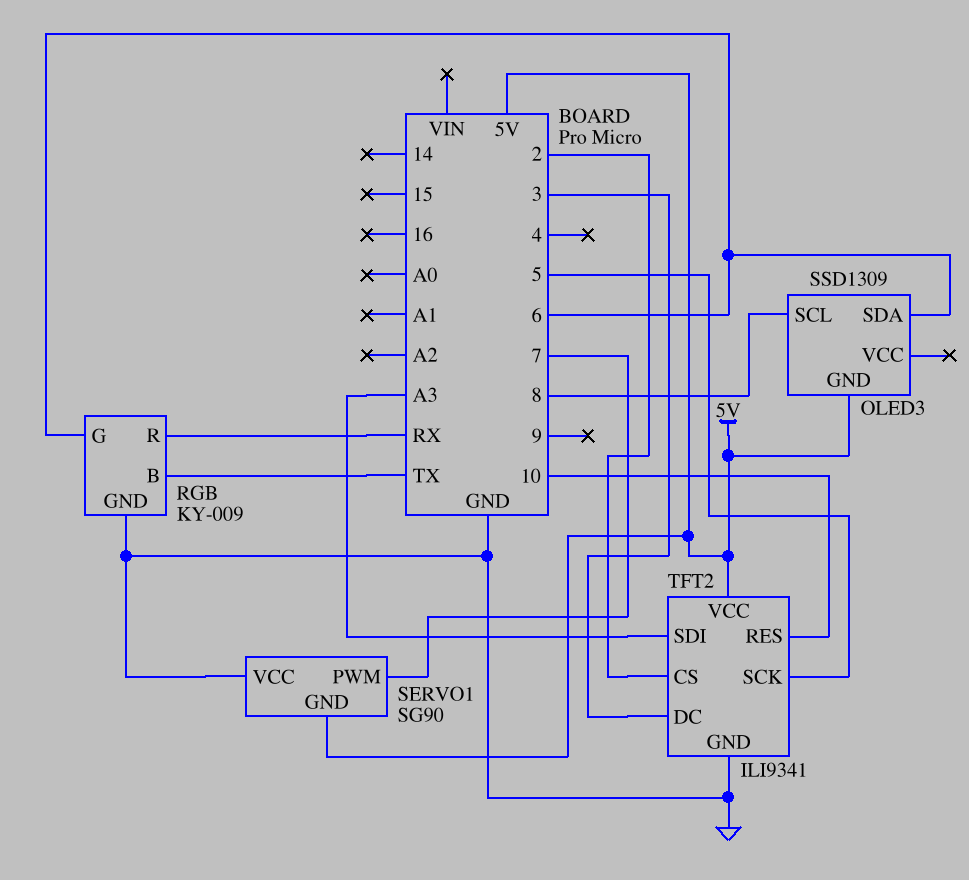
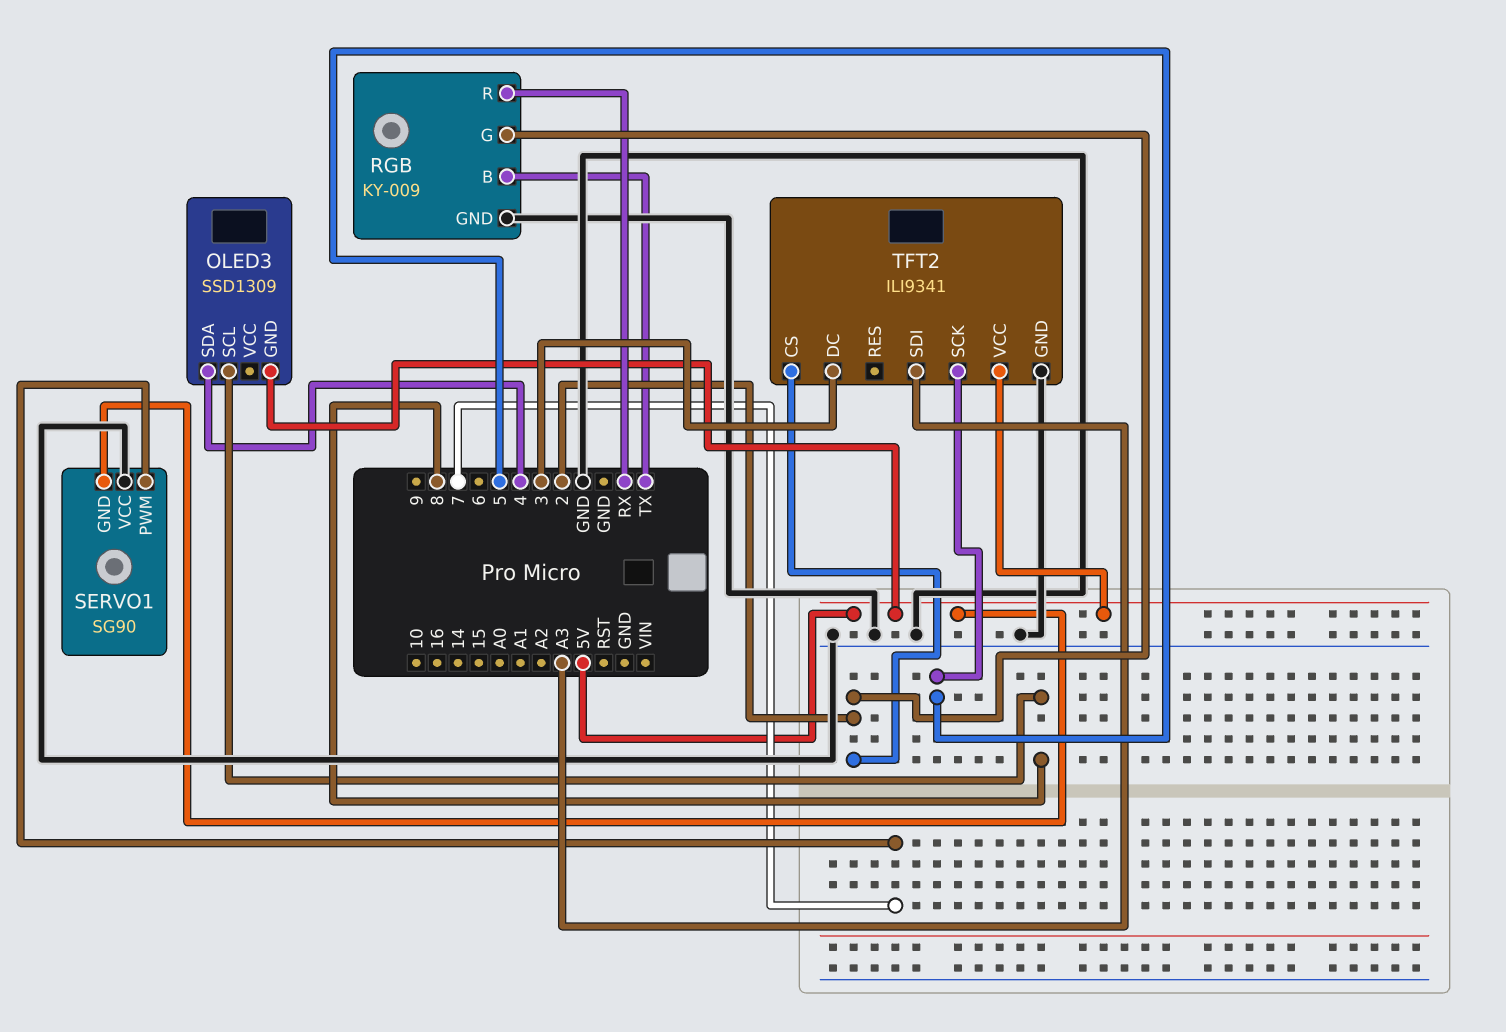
OLED3 pin SDA: 6 -> 4
RGB pin G: 6 -> 2
TFT2 pin RES: 10 -> none

